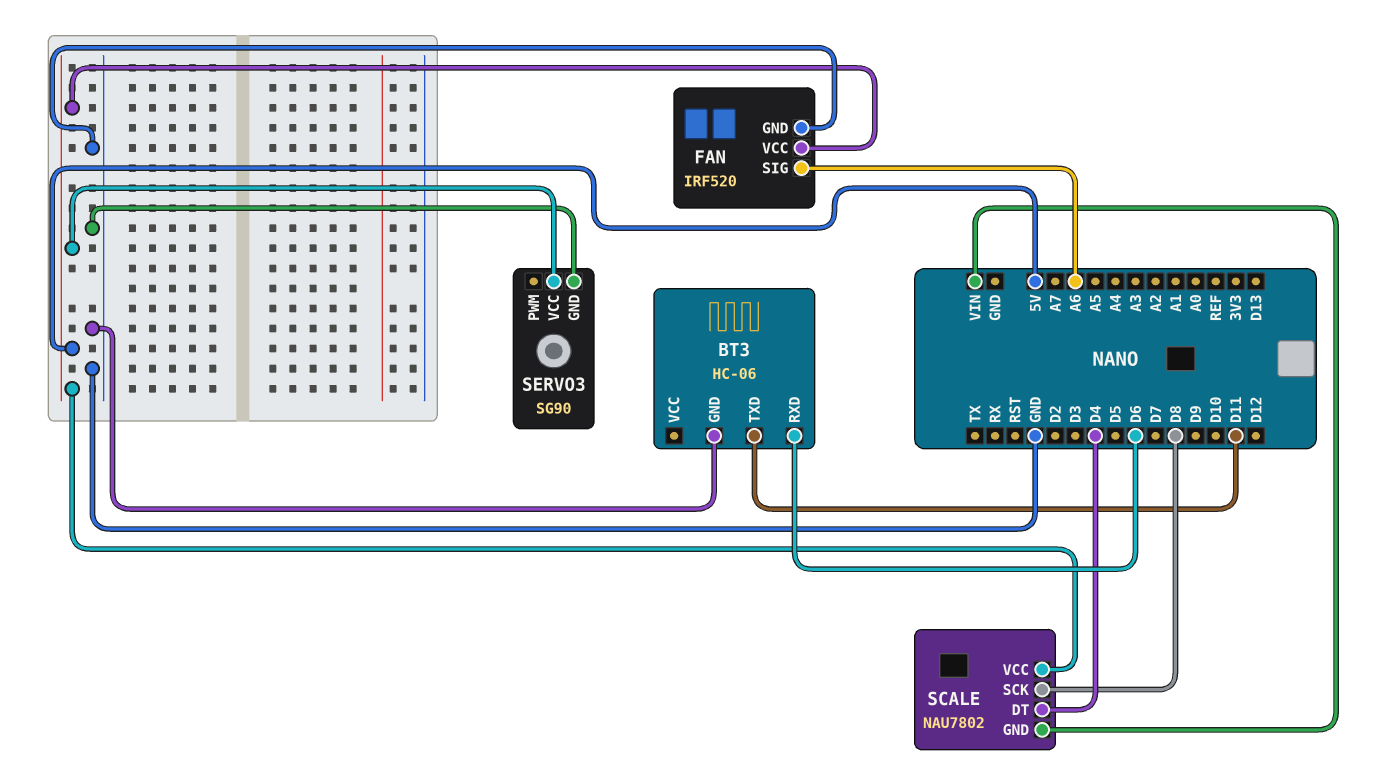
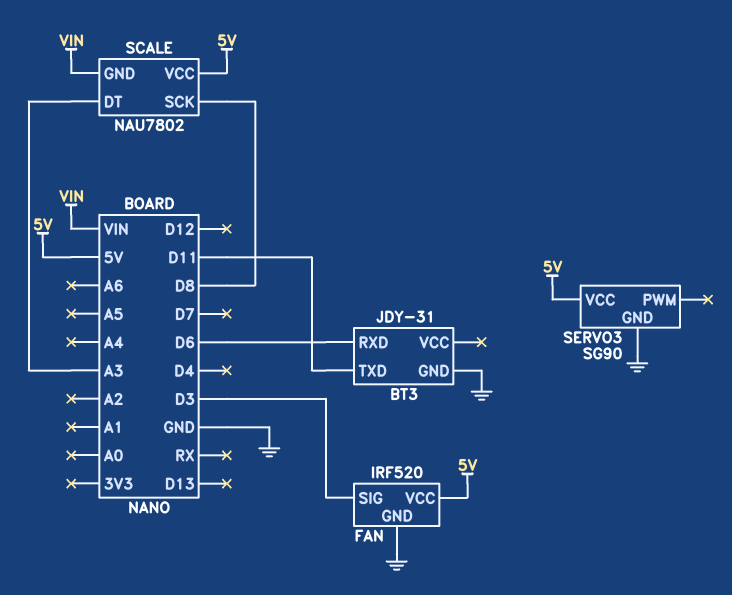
BT3: HC-06 -> JDY-31
FAN pin SIG: A6 -> D3
SCALE pin DT: D4 -> A3

